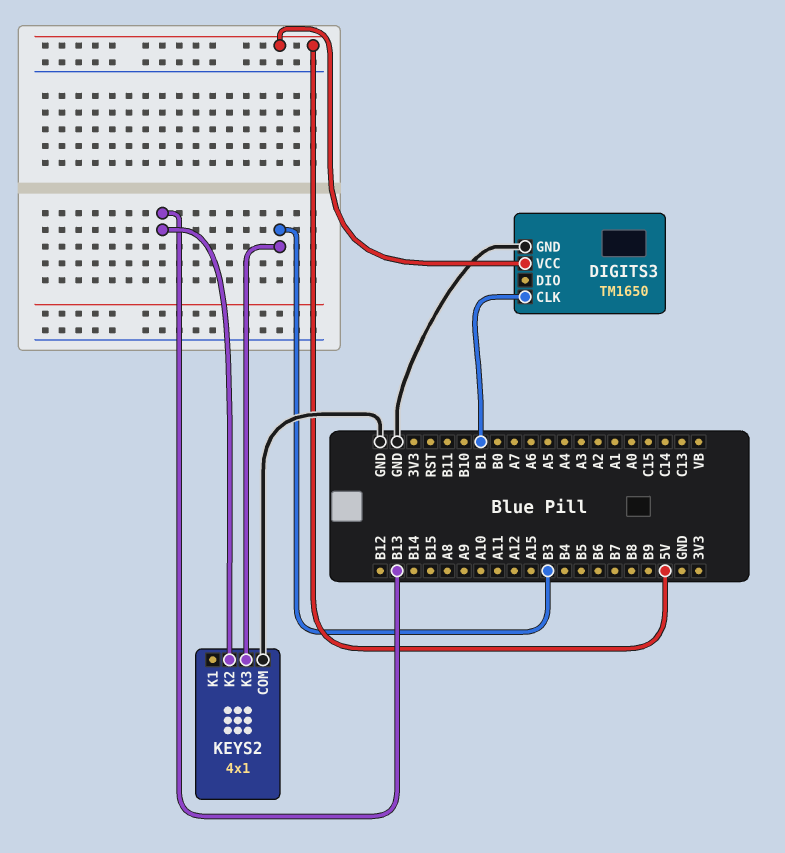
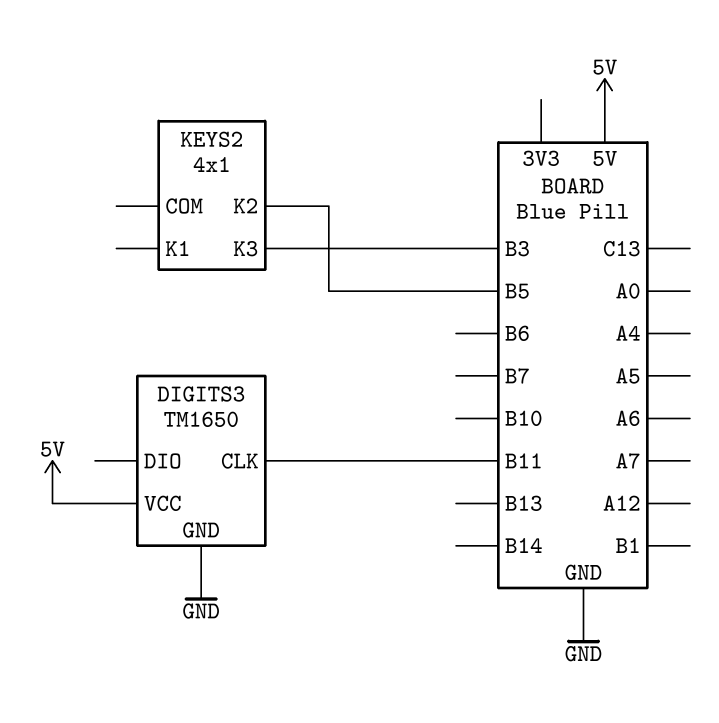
DIGITS3 pin CLK: B1 -> B11
KEYS2 pin COM: GND -> none
KEYS2 pin K2: B13 -> B5

